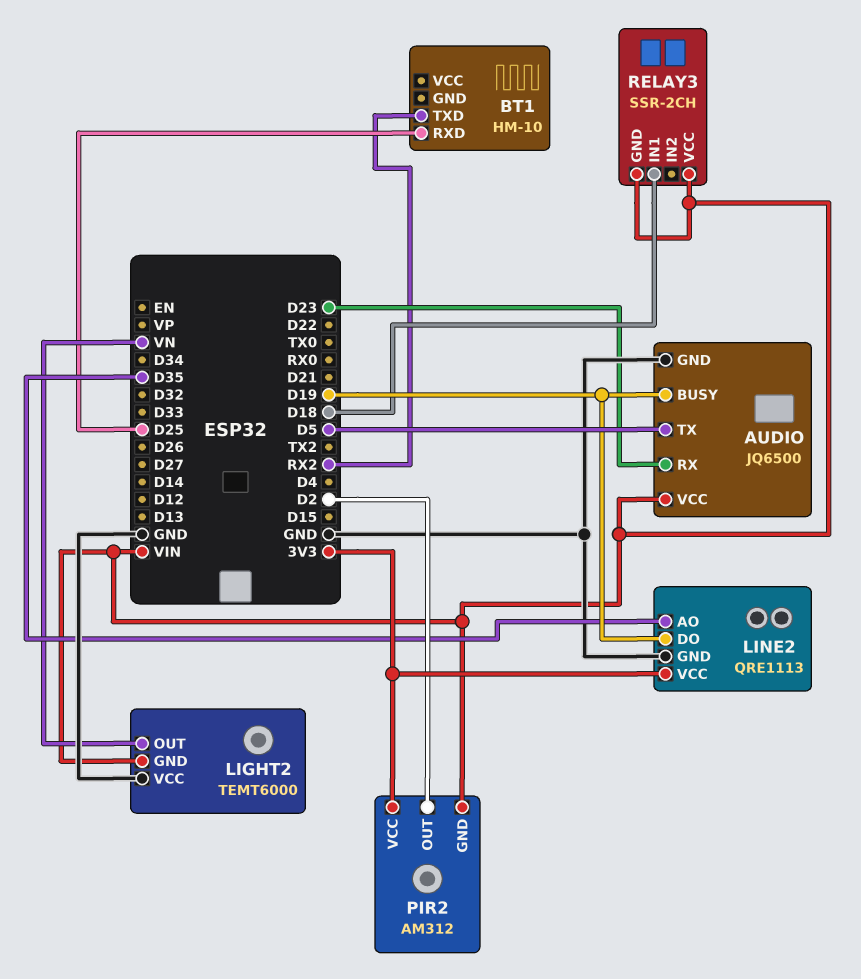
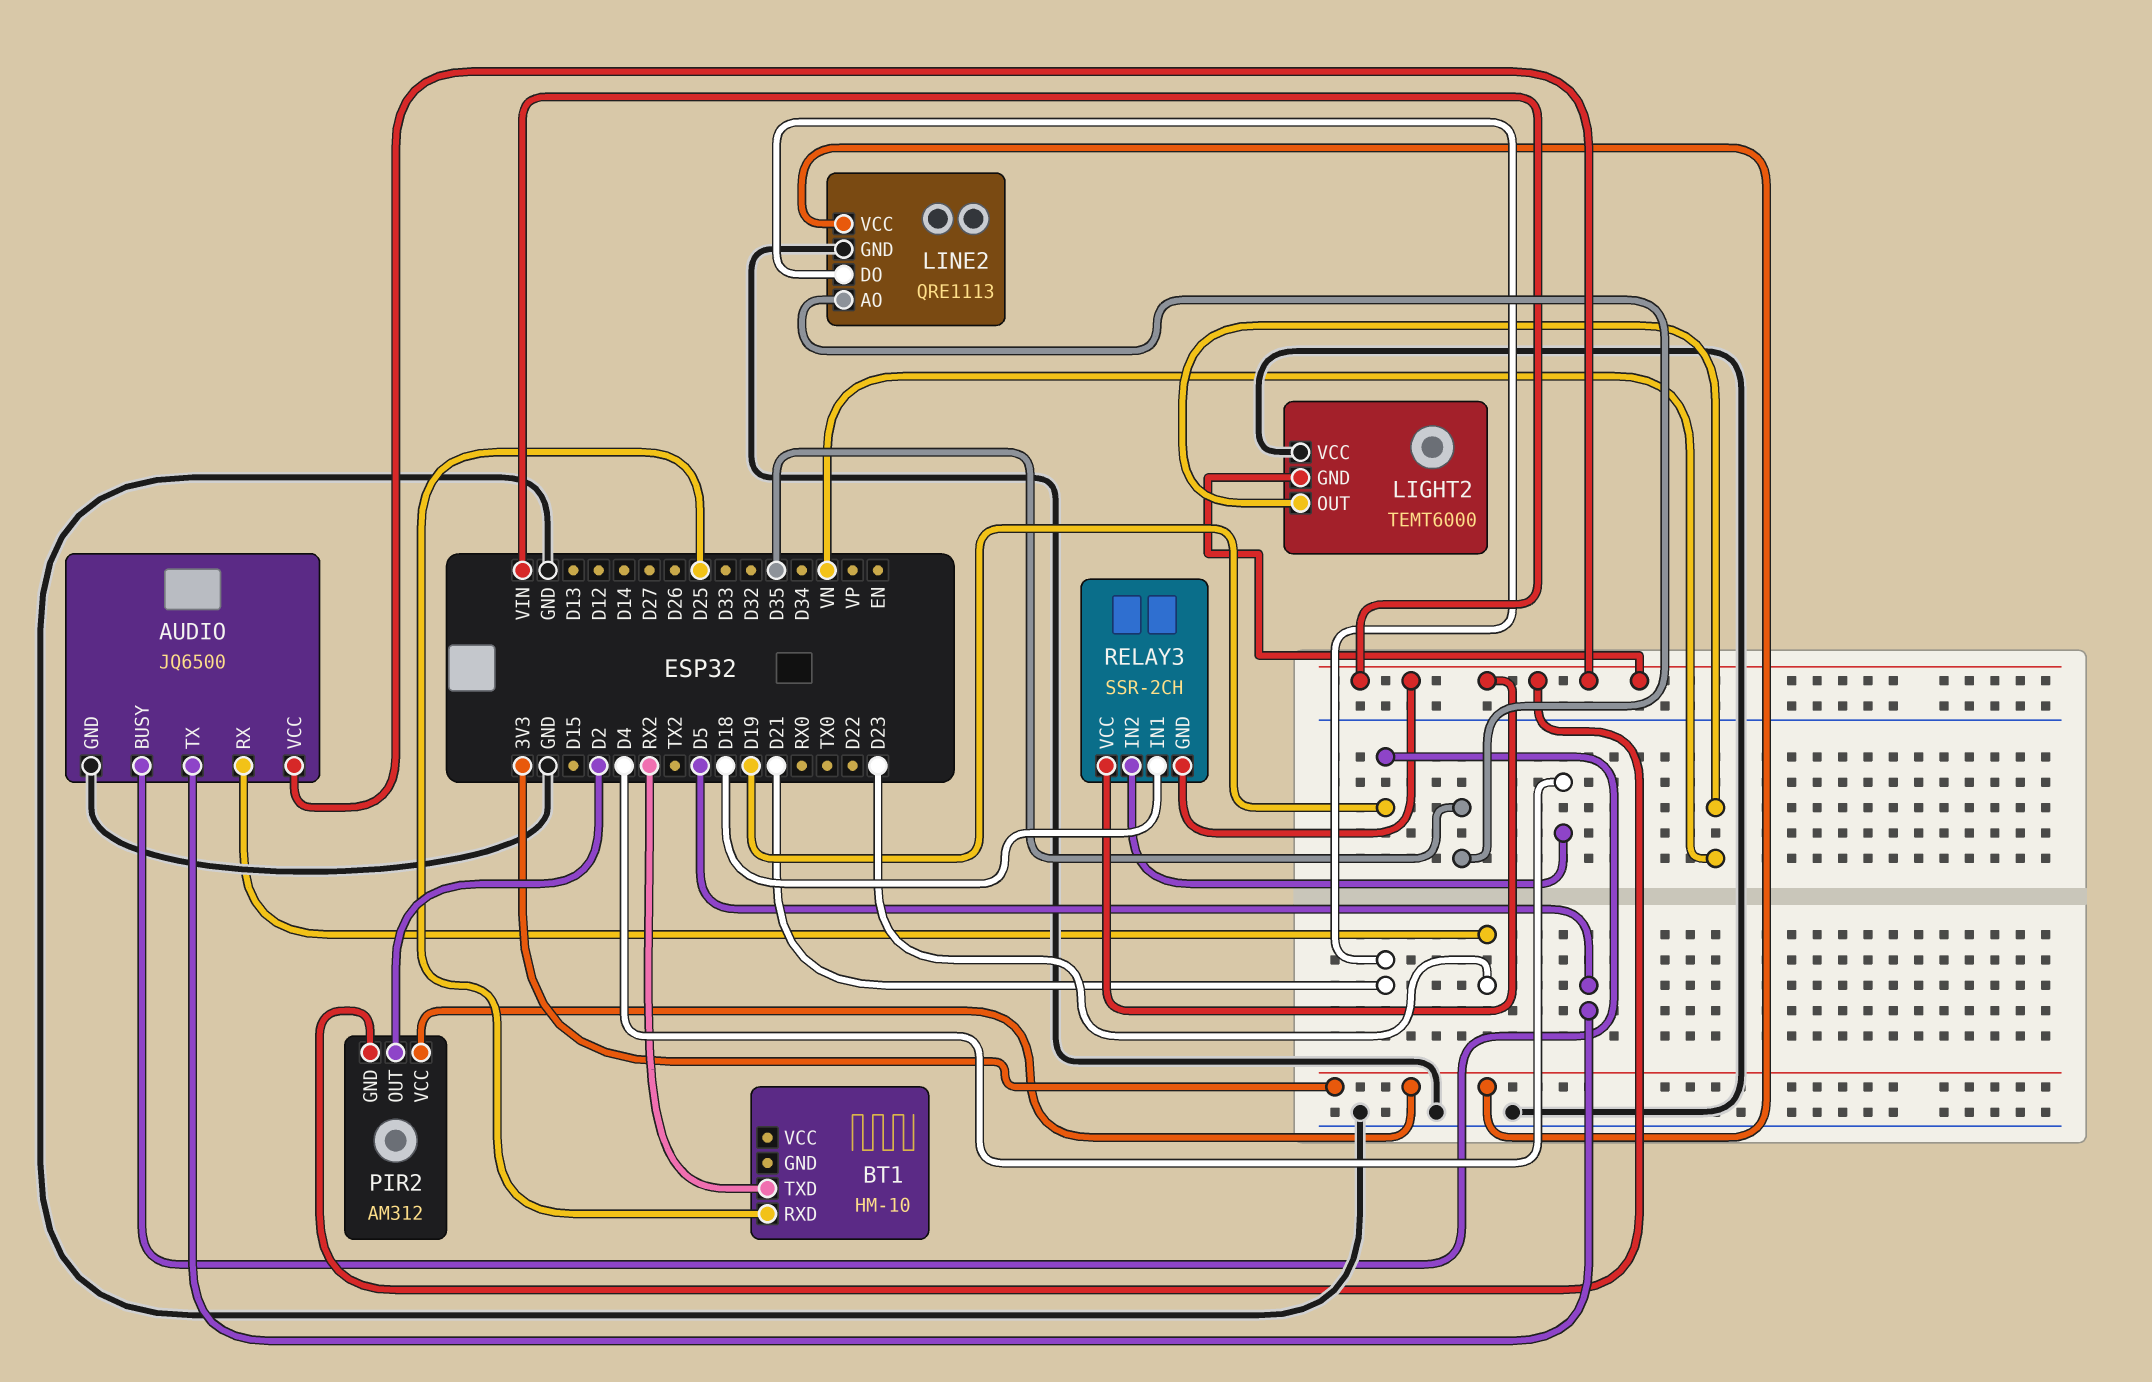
LINE2 pin DO: D19 -> D21
RELAY3 pin IN2: none -> D4

